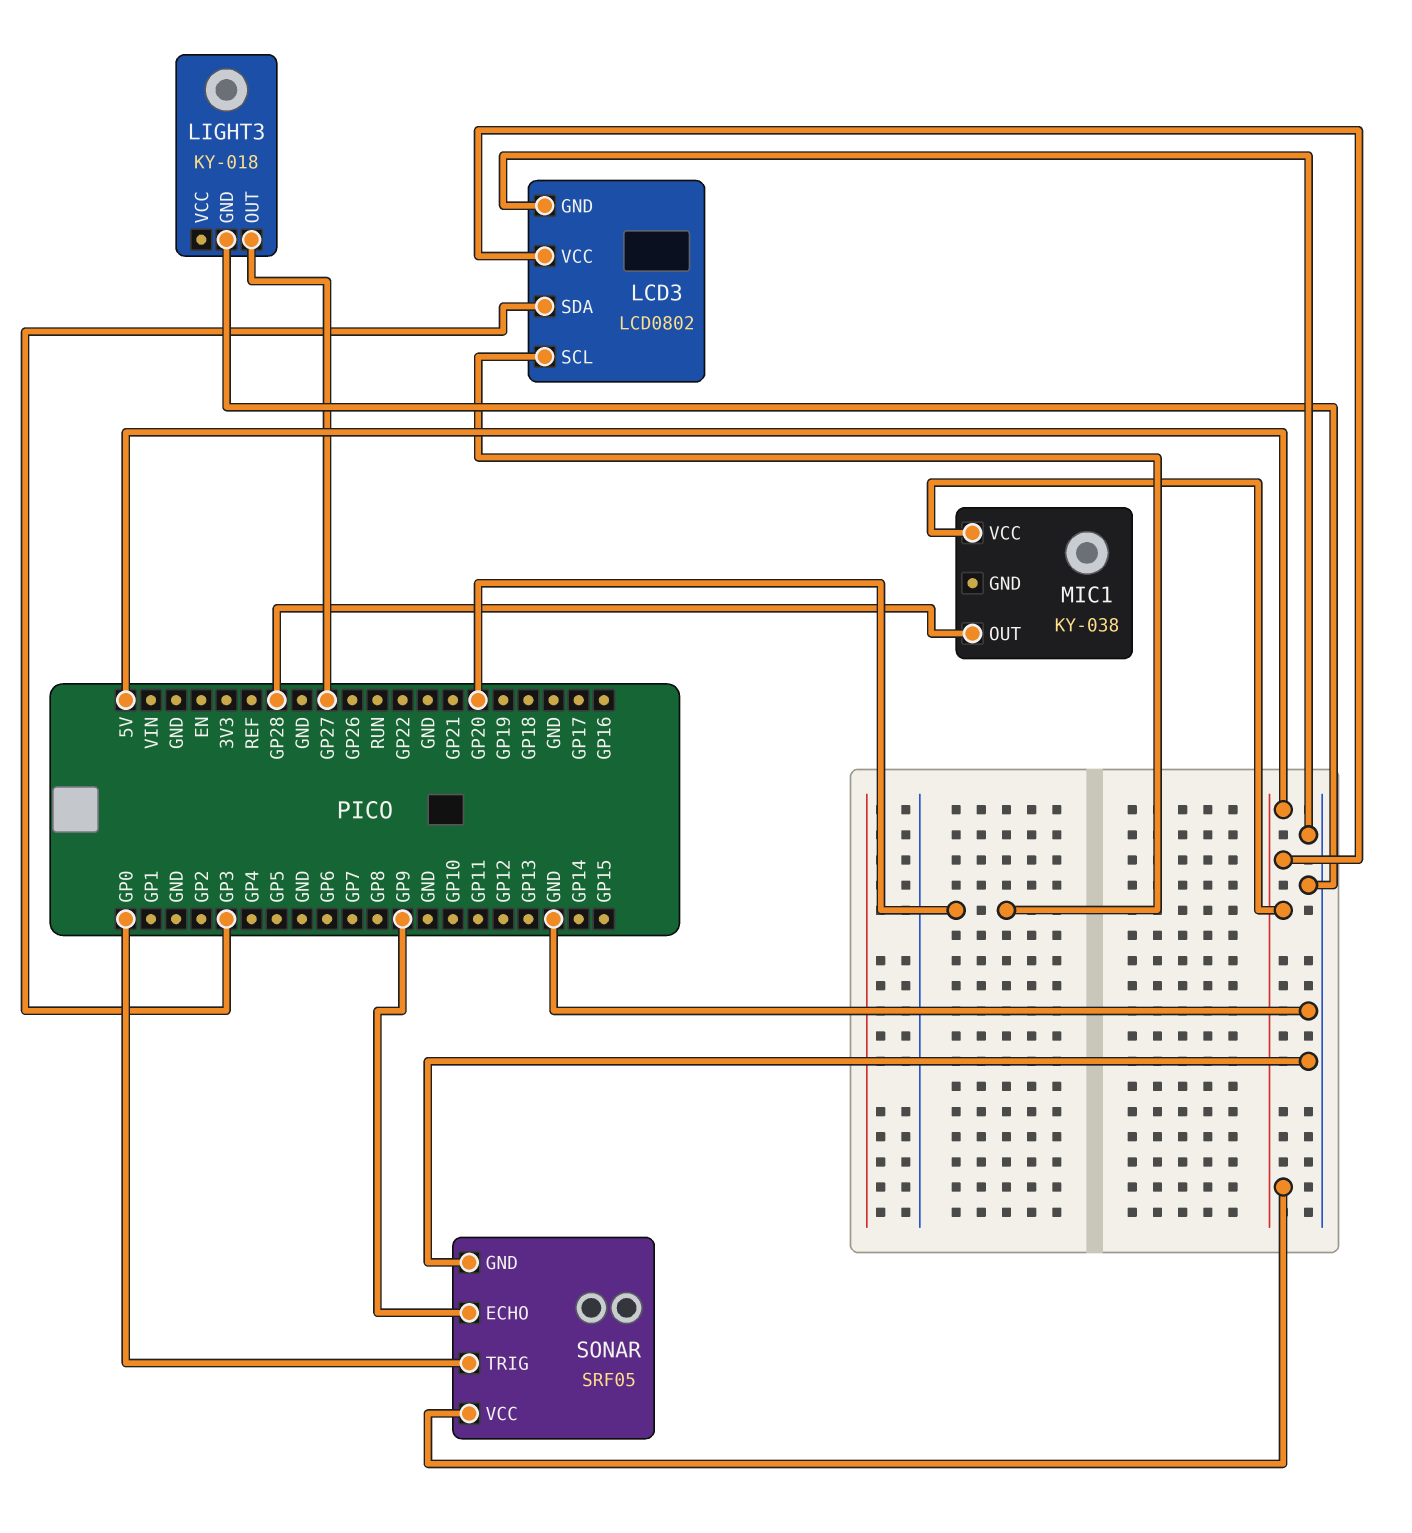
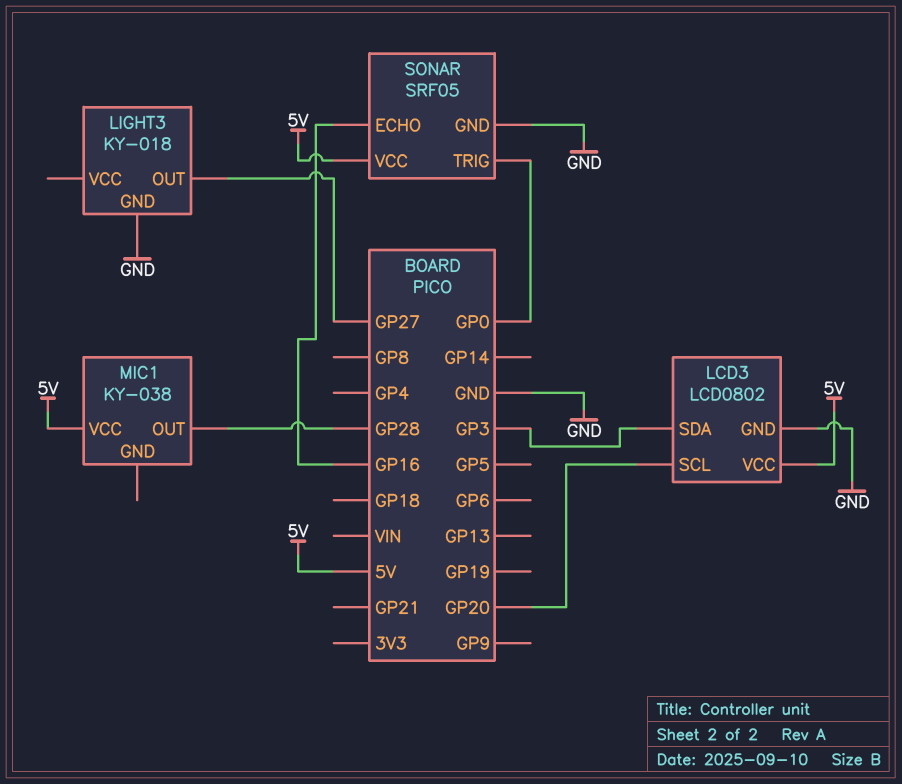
SONAR pin ECHO: GP9 -> GP16

